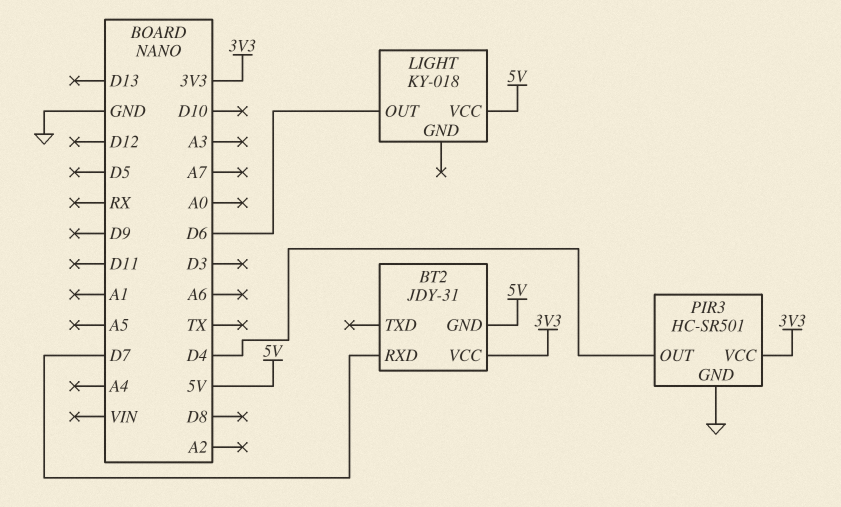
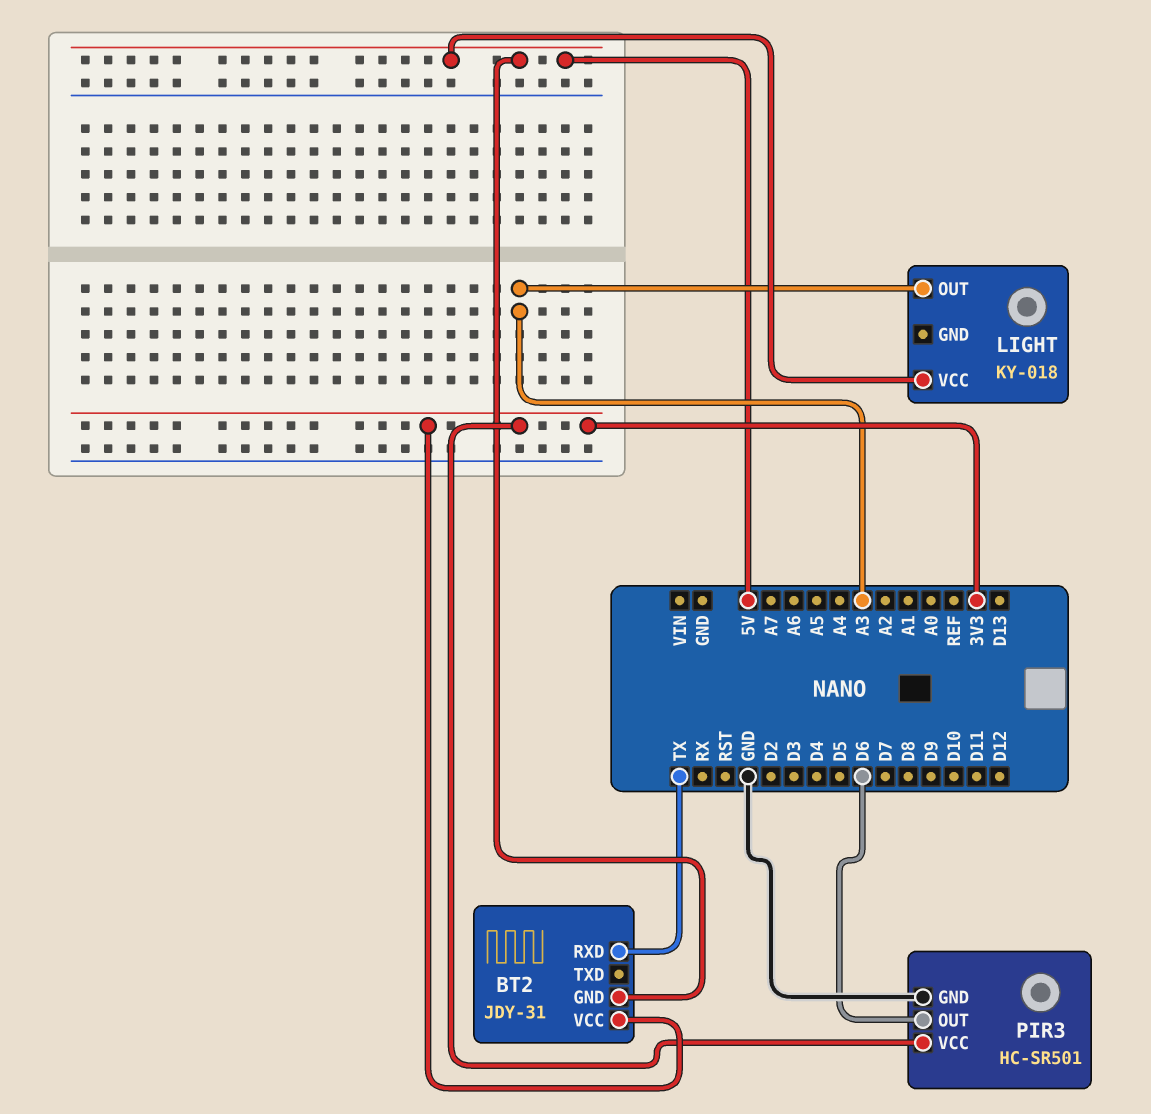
BT2 pin RXD: D7 -> TX
LIGHT pin OUT: D6 -> A3
PIR3 pin OUT: D4 -> D6

